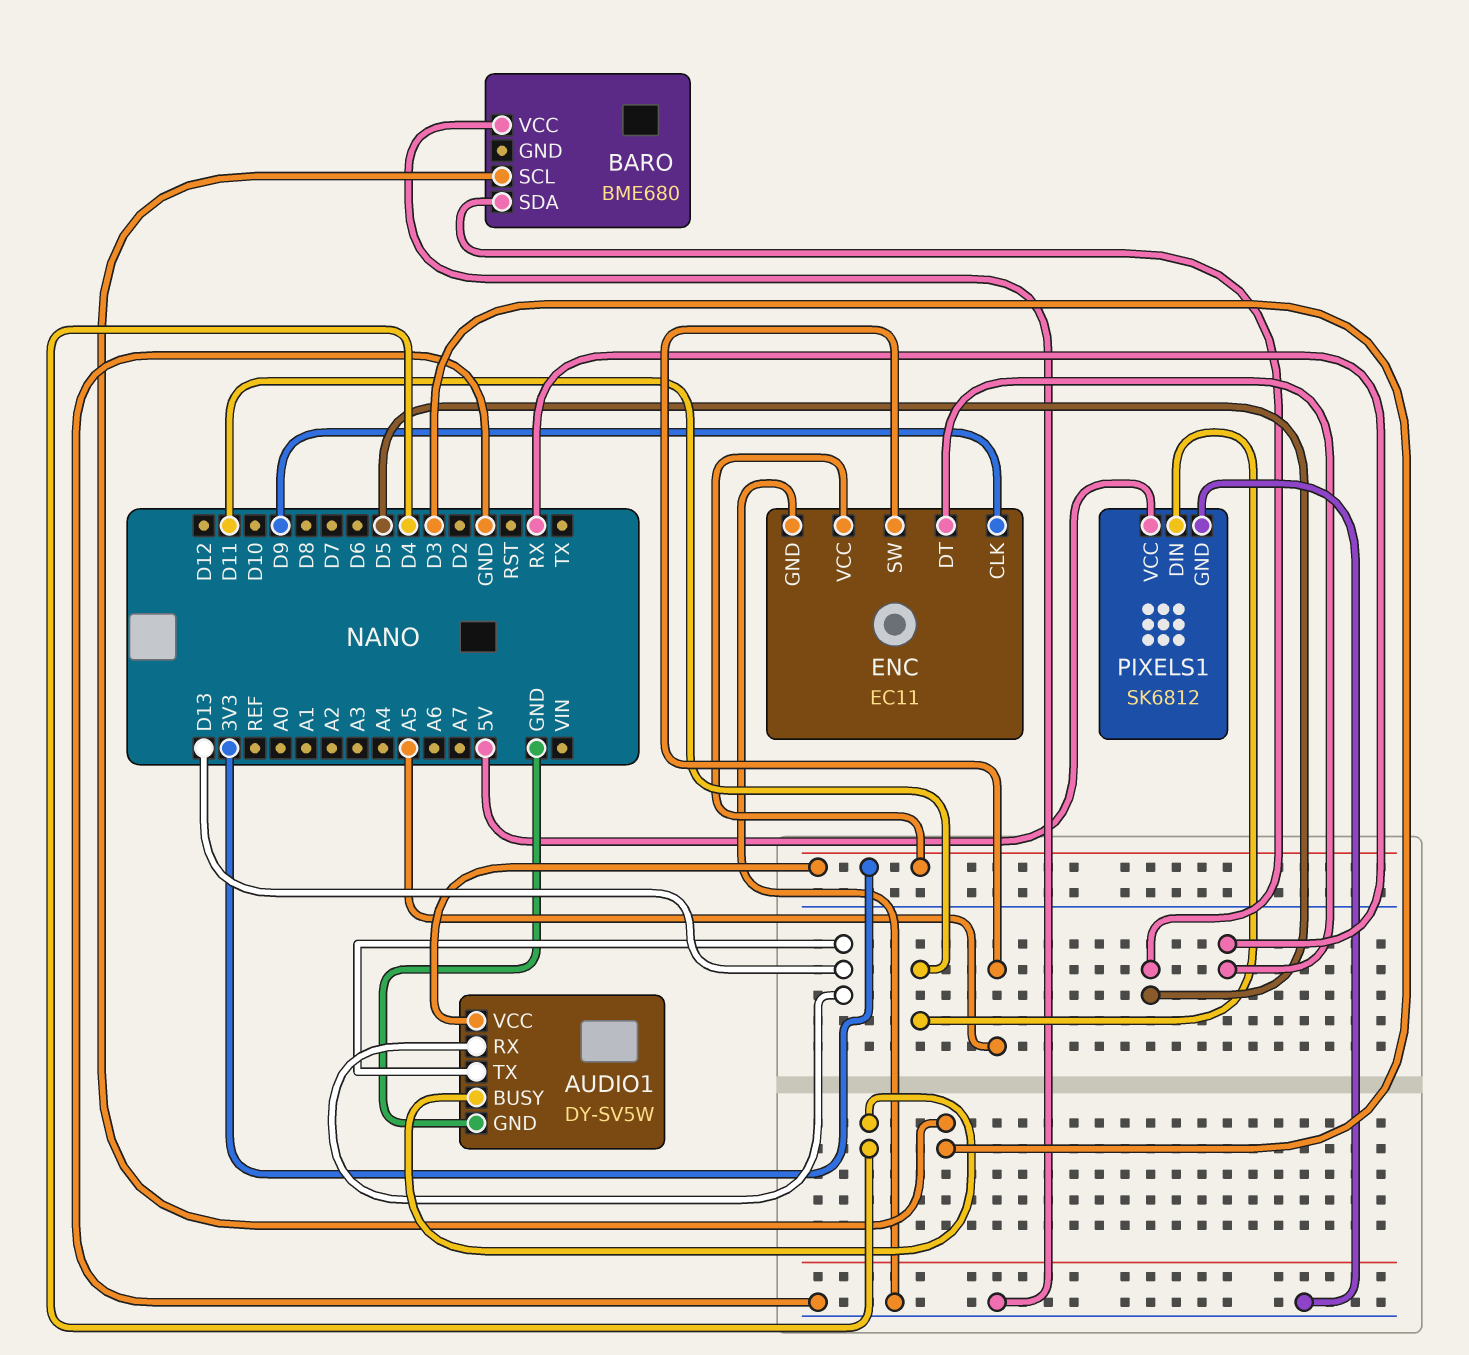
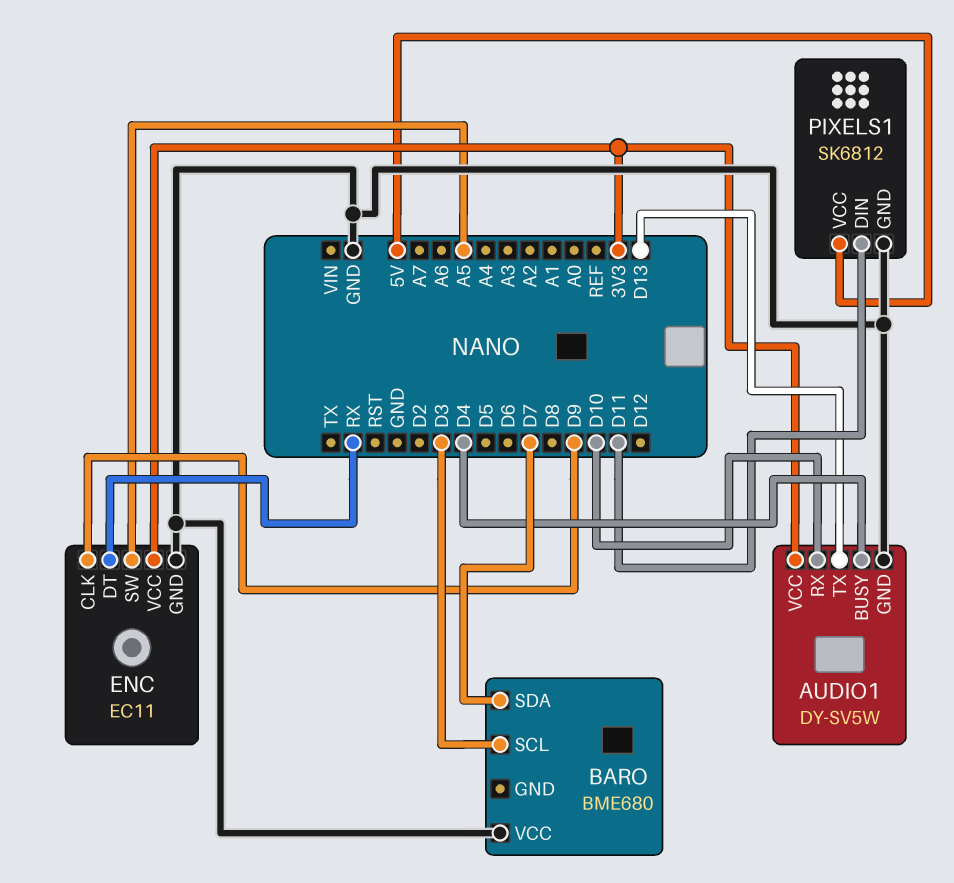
AUDIO1 pin RX: D13 -> D10
BARO pin SDA: D5 -> D7

